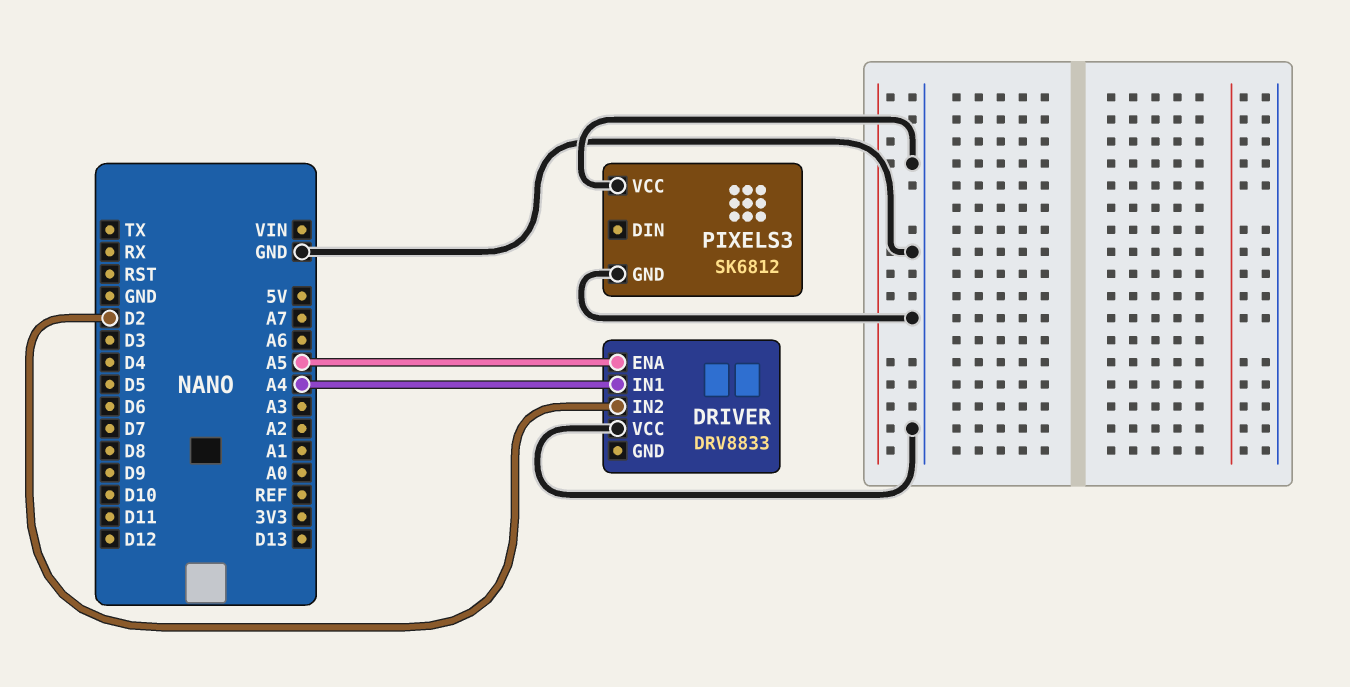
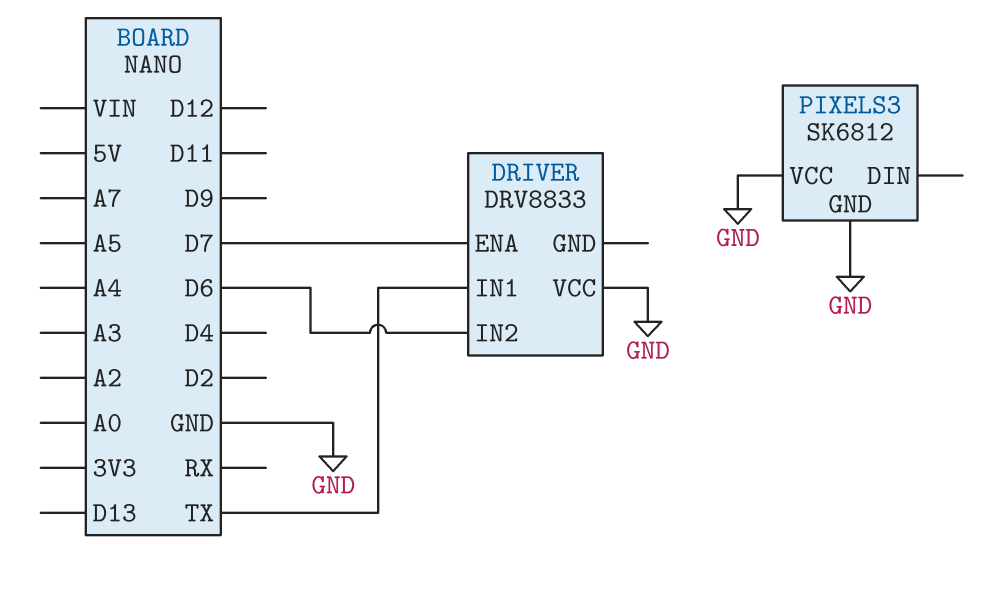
DRIVER pin ENA: A5 -> D7
DRIVER pin IN1: A4 -> TX
DRIVER pin IN2: D2 -> D6

